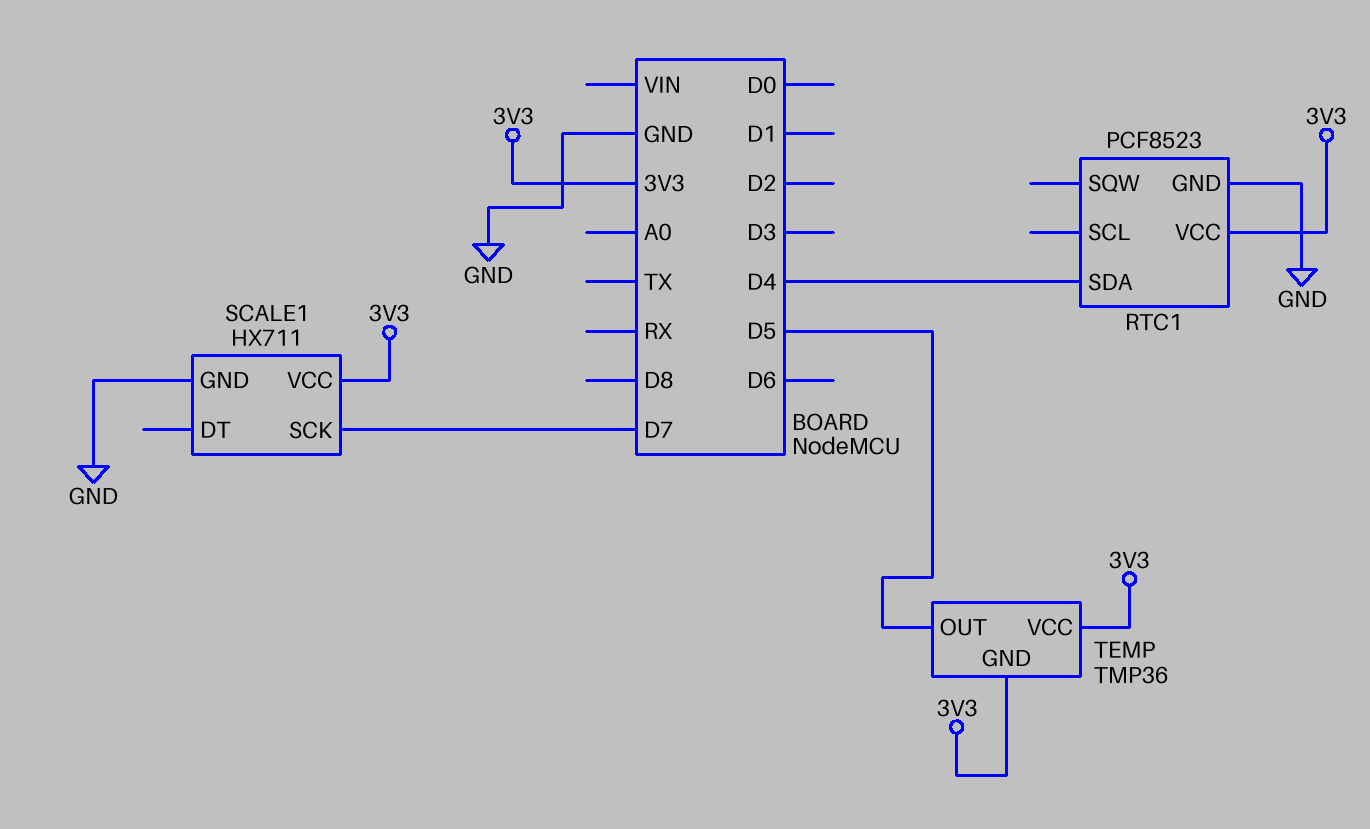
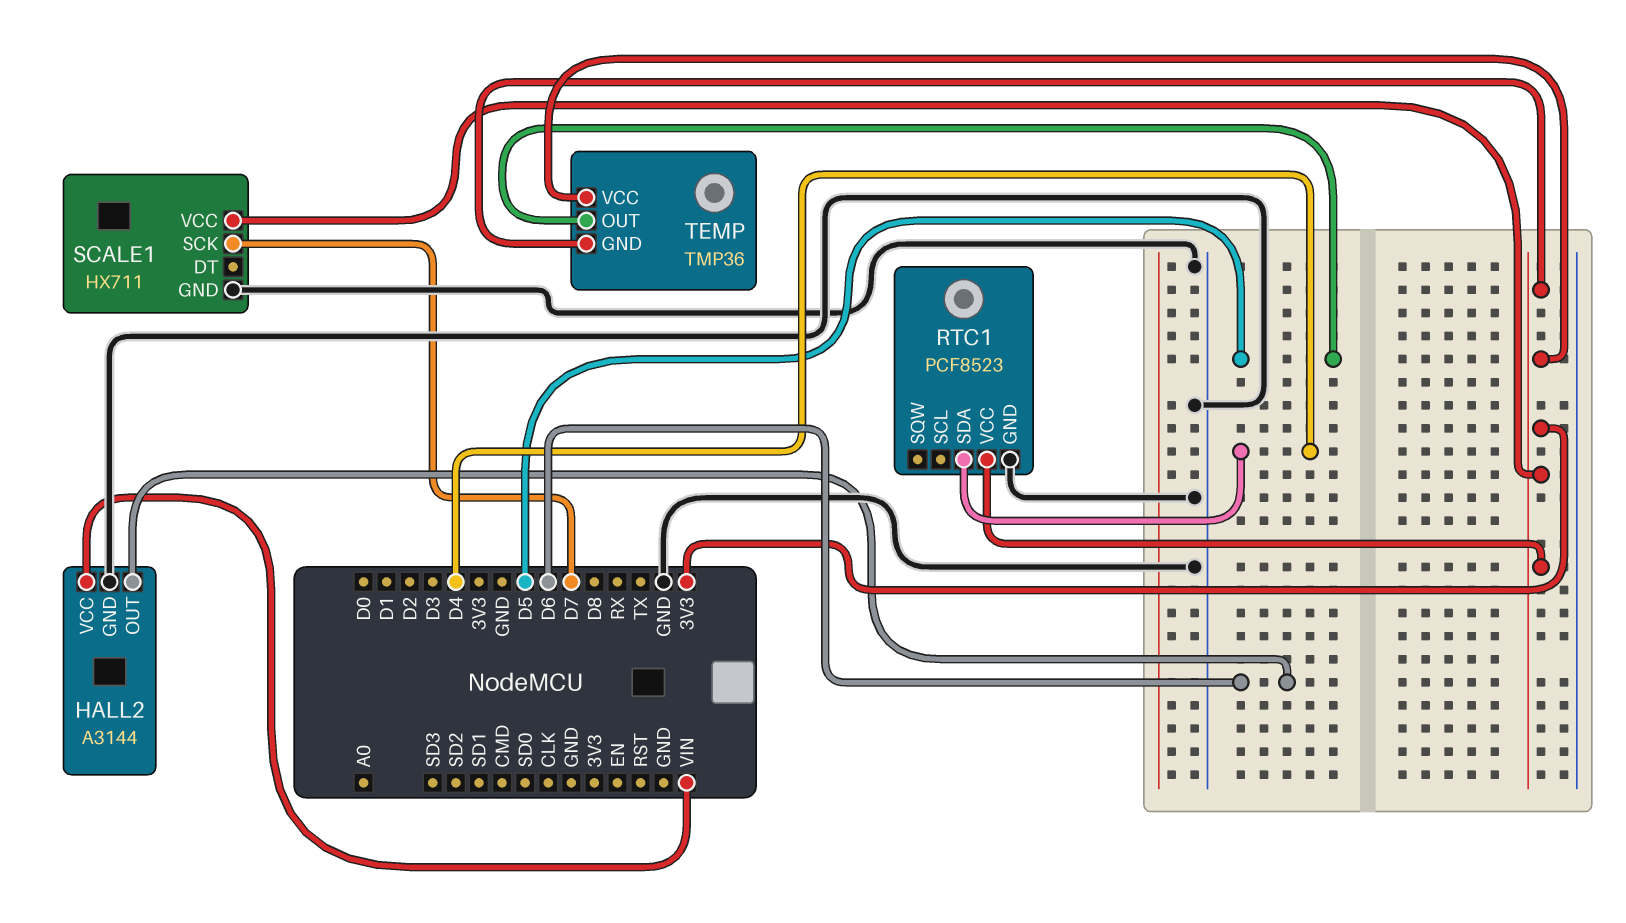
HALL2: none -> A3144
HALL2 pin GND: none -> GND
HALL2 pin OUT: none -> D6
HALL2 pin VCC: none -> VIN

